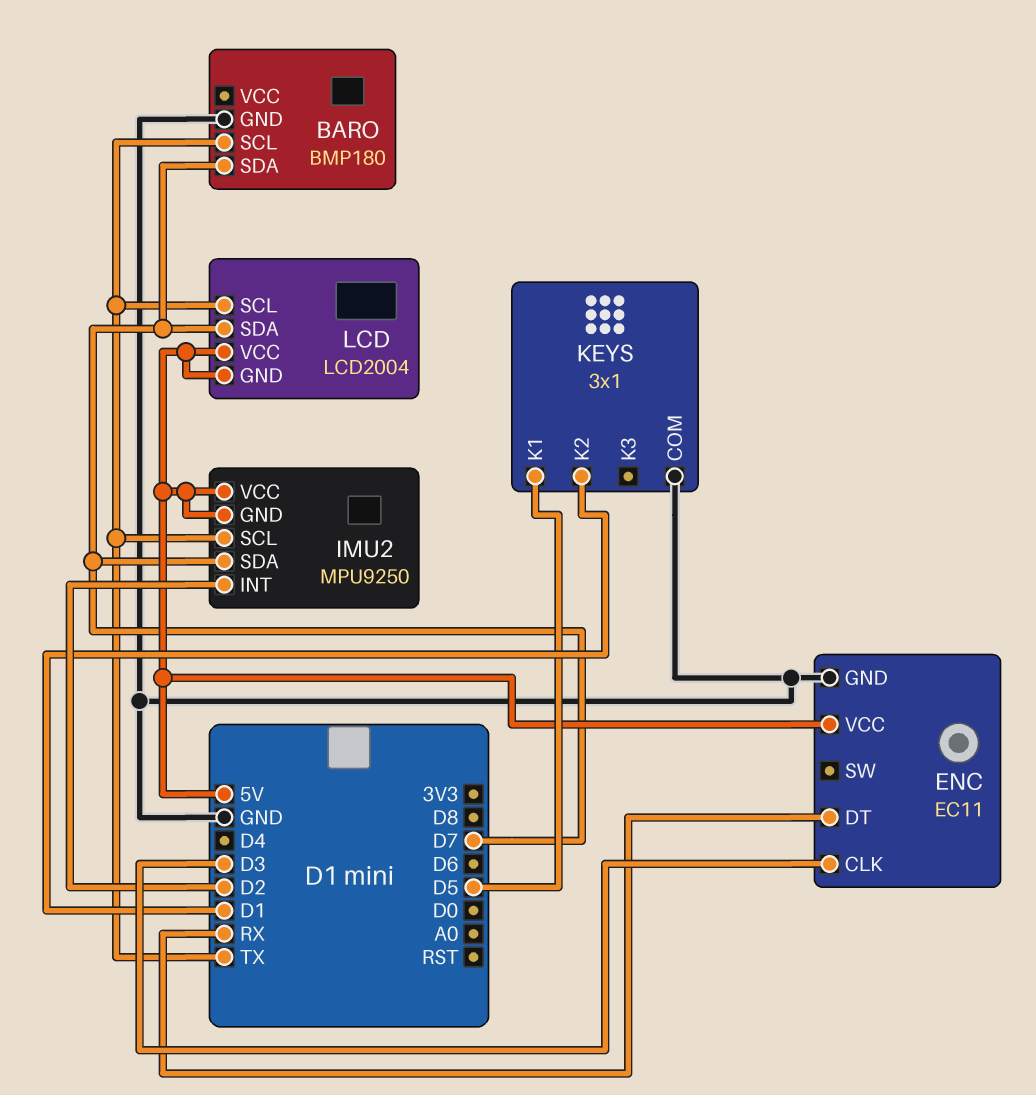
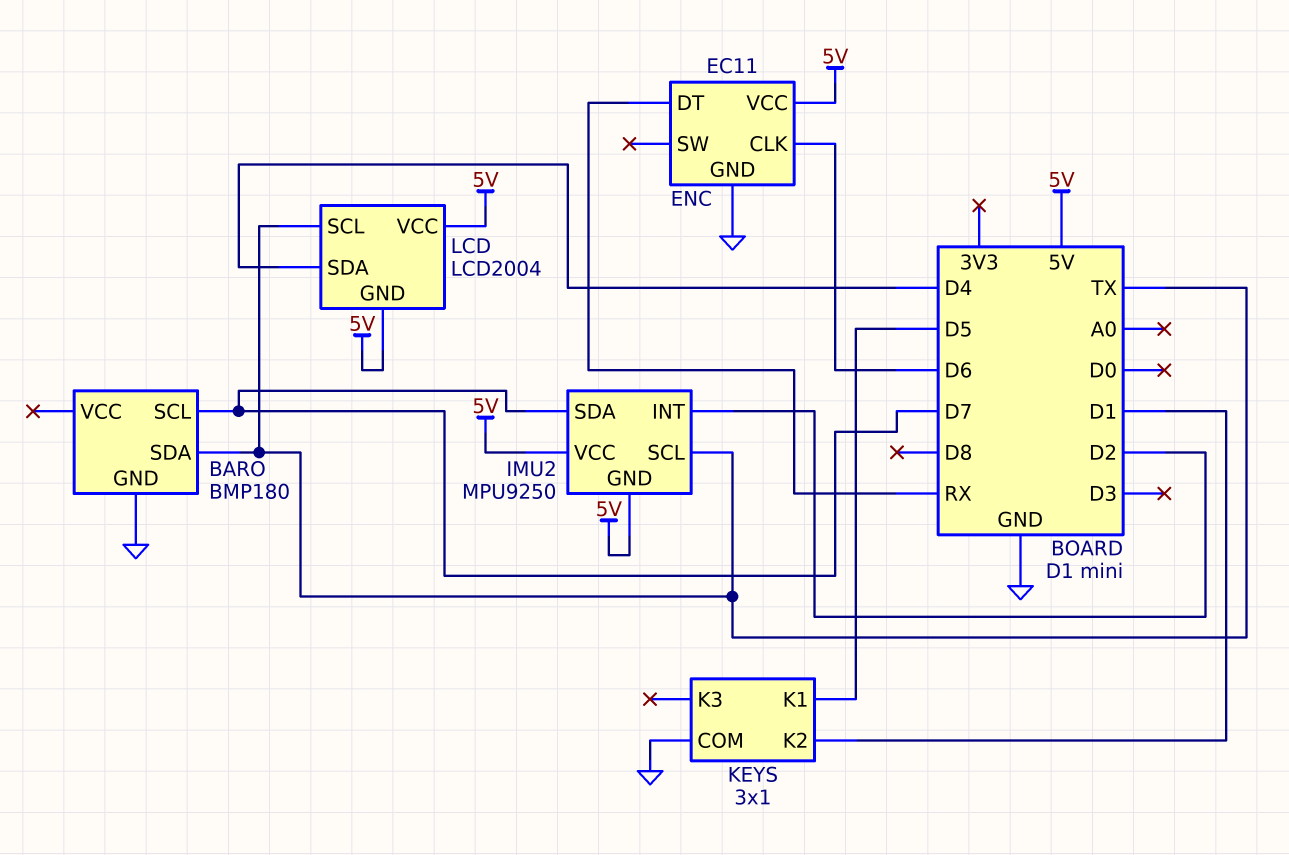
BARO pin SCL: TX -> D7
BARO pin SDA: D7 -> TX
ENC pin CLK: D3 -> D6
LCD pin SDA: D7 -> D4

